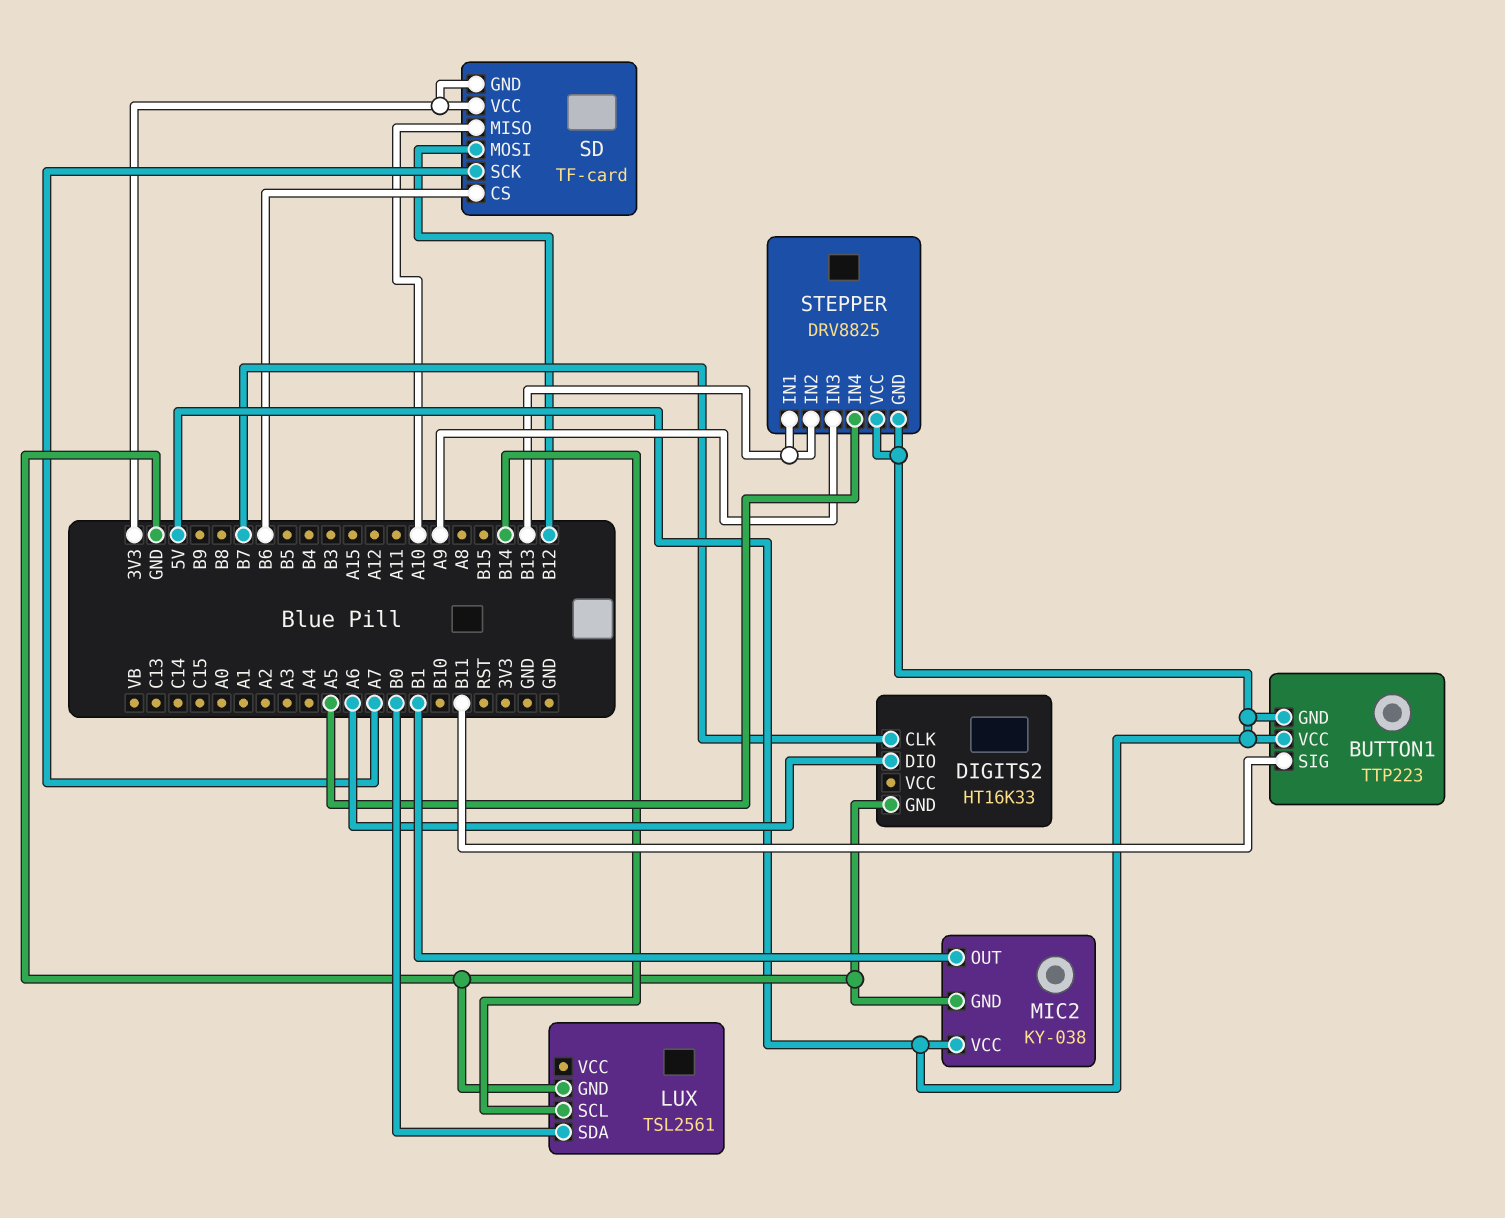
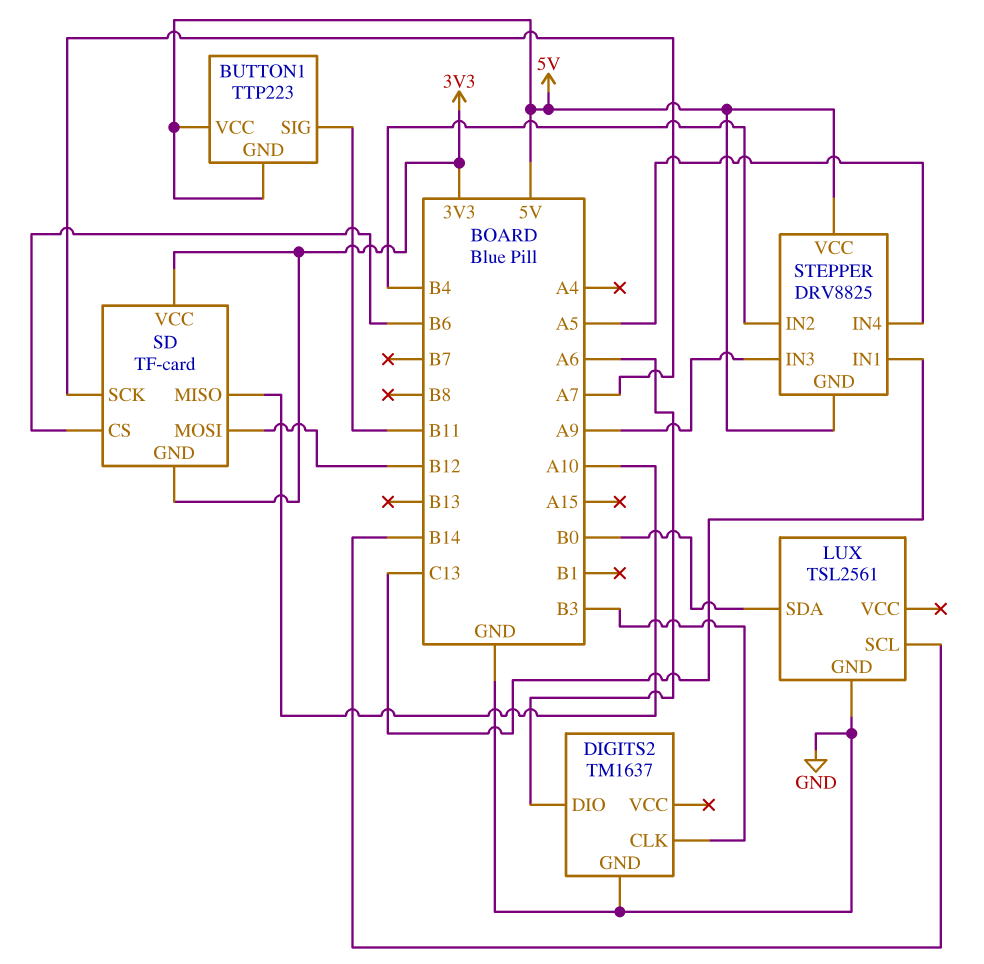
DIGITS2: HT16K33 -> TM1637
DIGITS2 pin CLK: B7 -> B3
MIC2: KY-038 -> none
MIC2 pin GND: GND -> none
MIC2 pin OUT: B1 -> none
MIC2 pin VCC: 5V -> none
STEPPER pin IN1: B13 -> C13
STEPPER pin IN2: B13 -> B4

